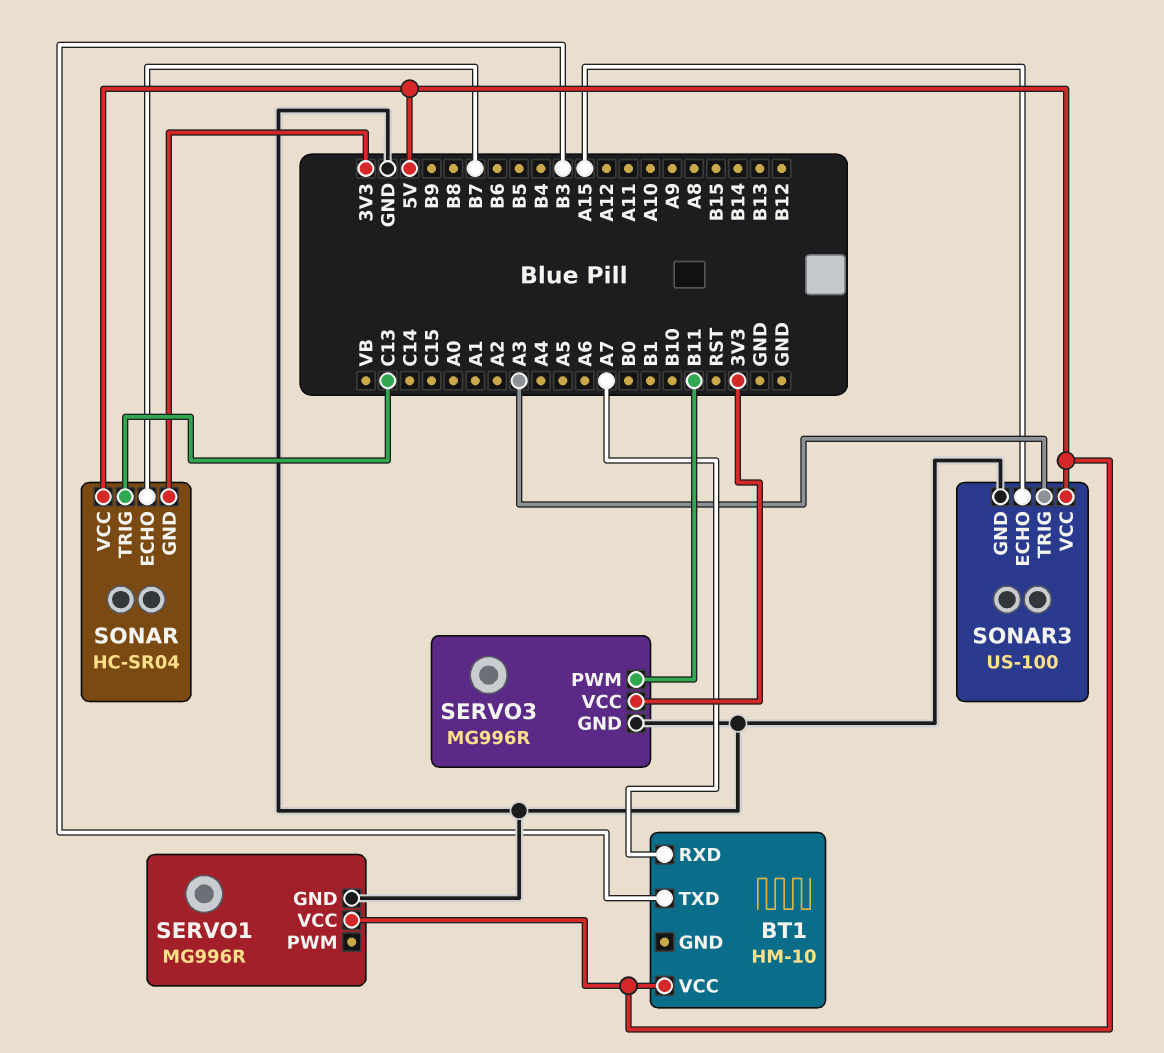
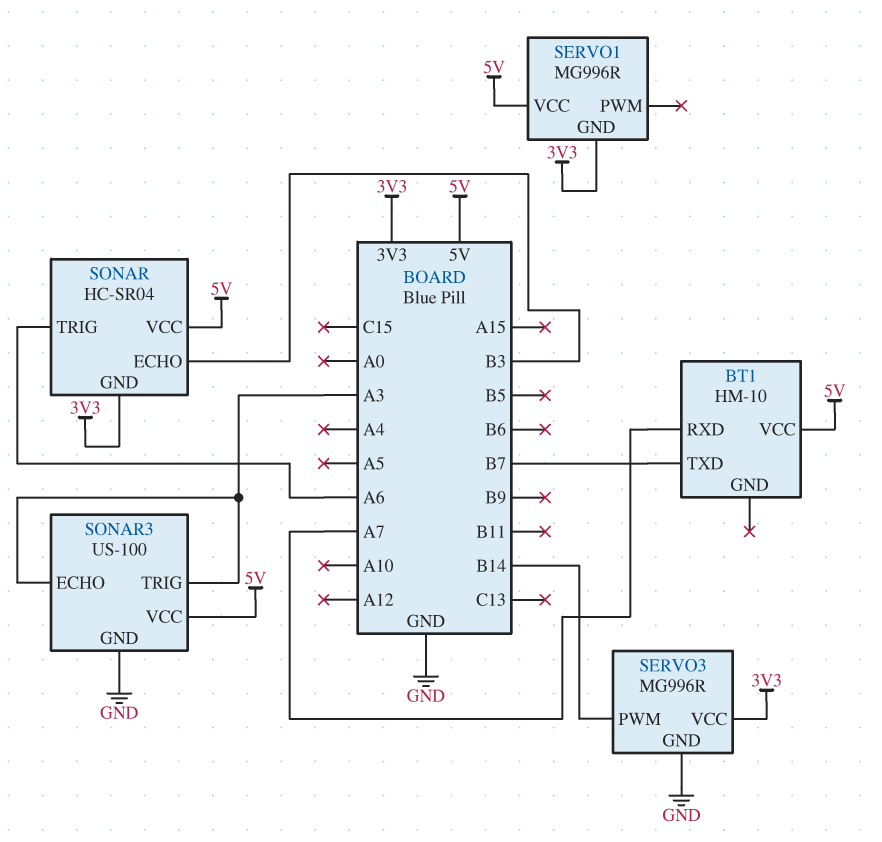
BT1 pin TXD: B3 -> B7
SERVO1 pin GND: GND -> 3V3
SERVO3 pin PWM: B11 -> B14
SONAR pin ECHO: B7 -> B3
SONAR pin TRIG: C13 -> A6
SONAR3 pin ECHO: A15 -> A3

